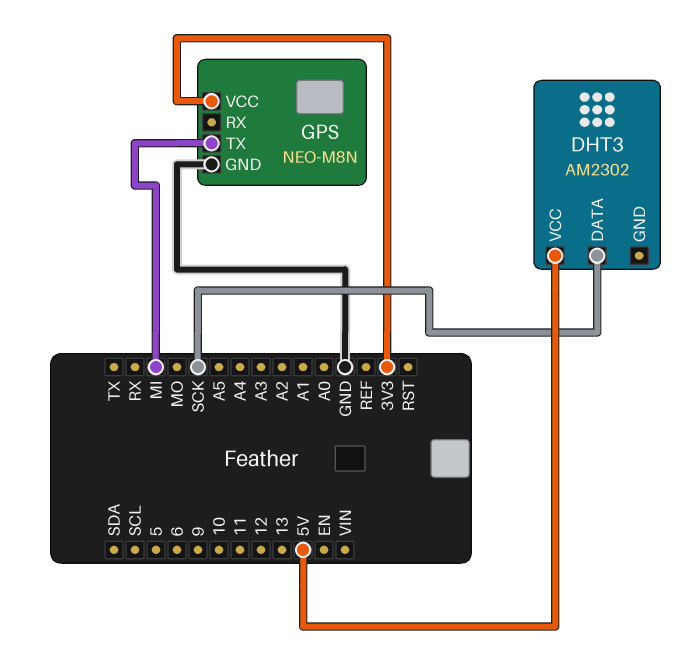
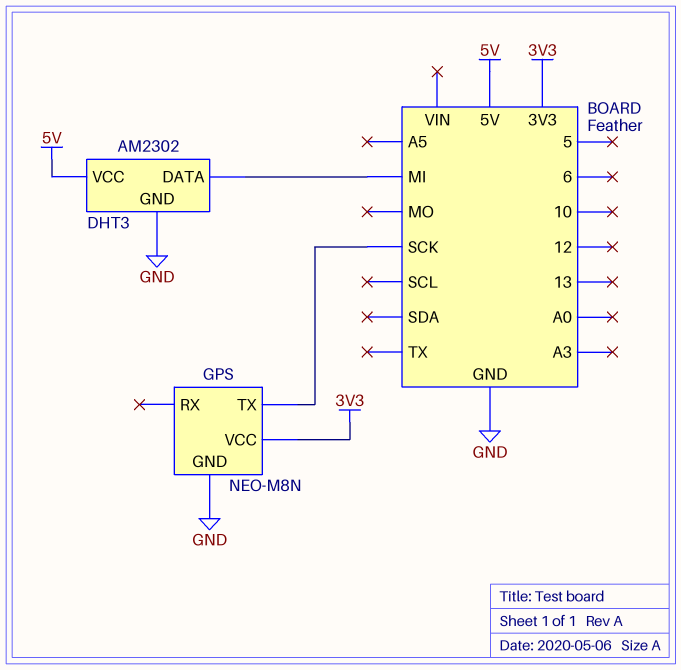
DHT3 pin DATA: SCK -> MI
DHT3 pin GND: none -> GND
GPS pin TX: MI -> SCK

